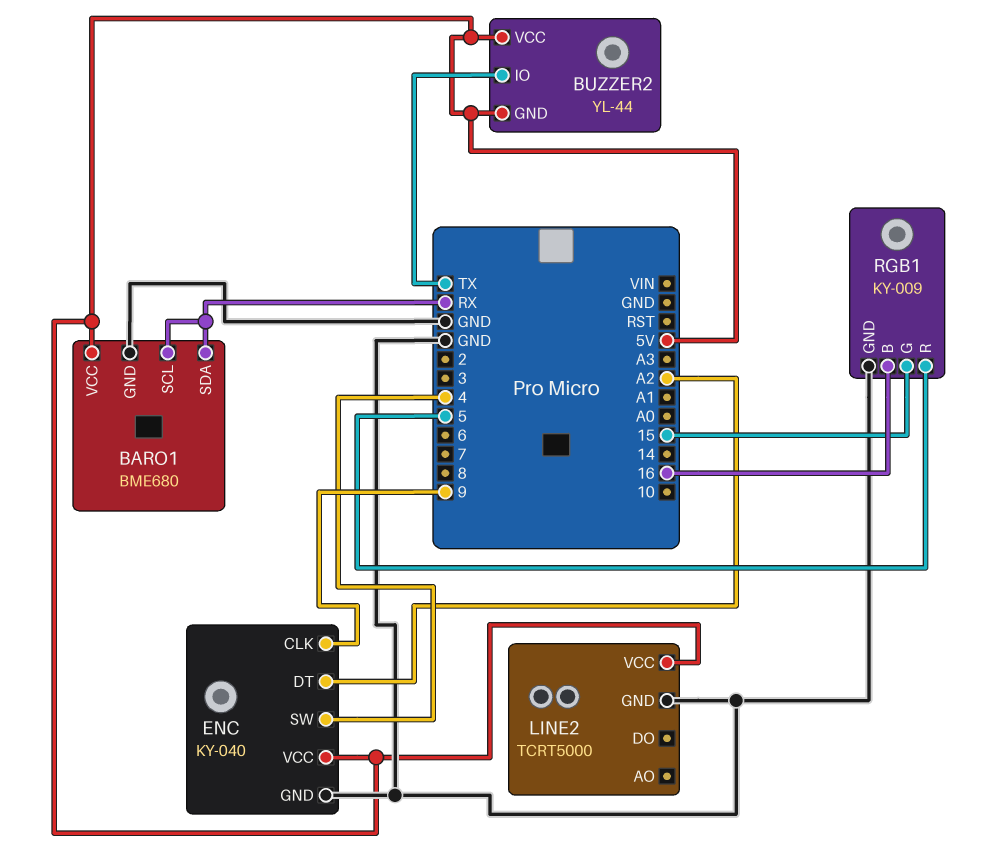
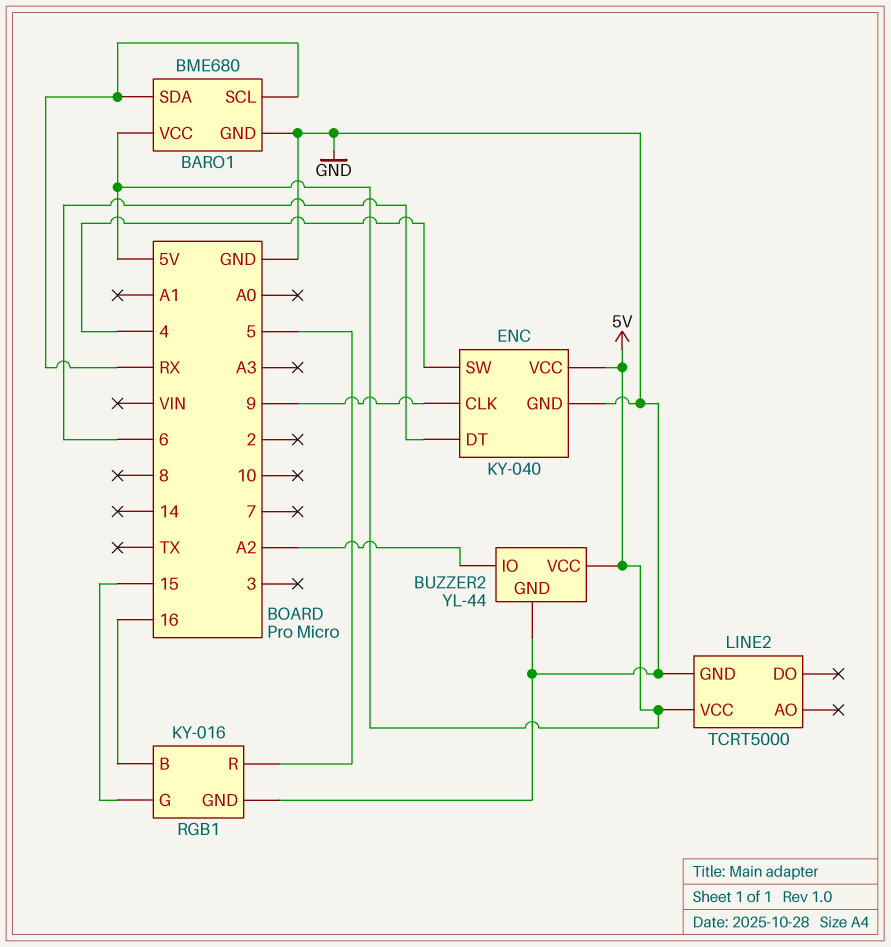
BUZZER2 pin GND: 5V -> GND
BUZZER2 pin IO: TX -> A2
ENC pin DT: A2 -> 6
RGB1: KY-009 -> KY-016

